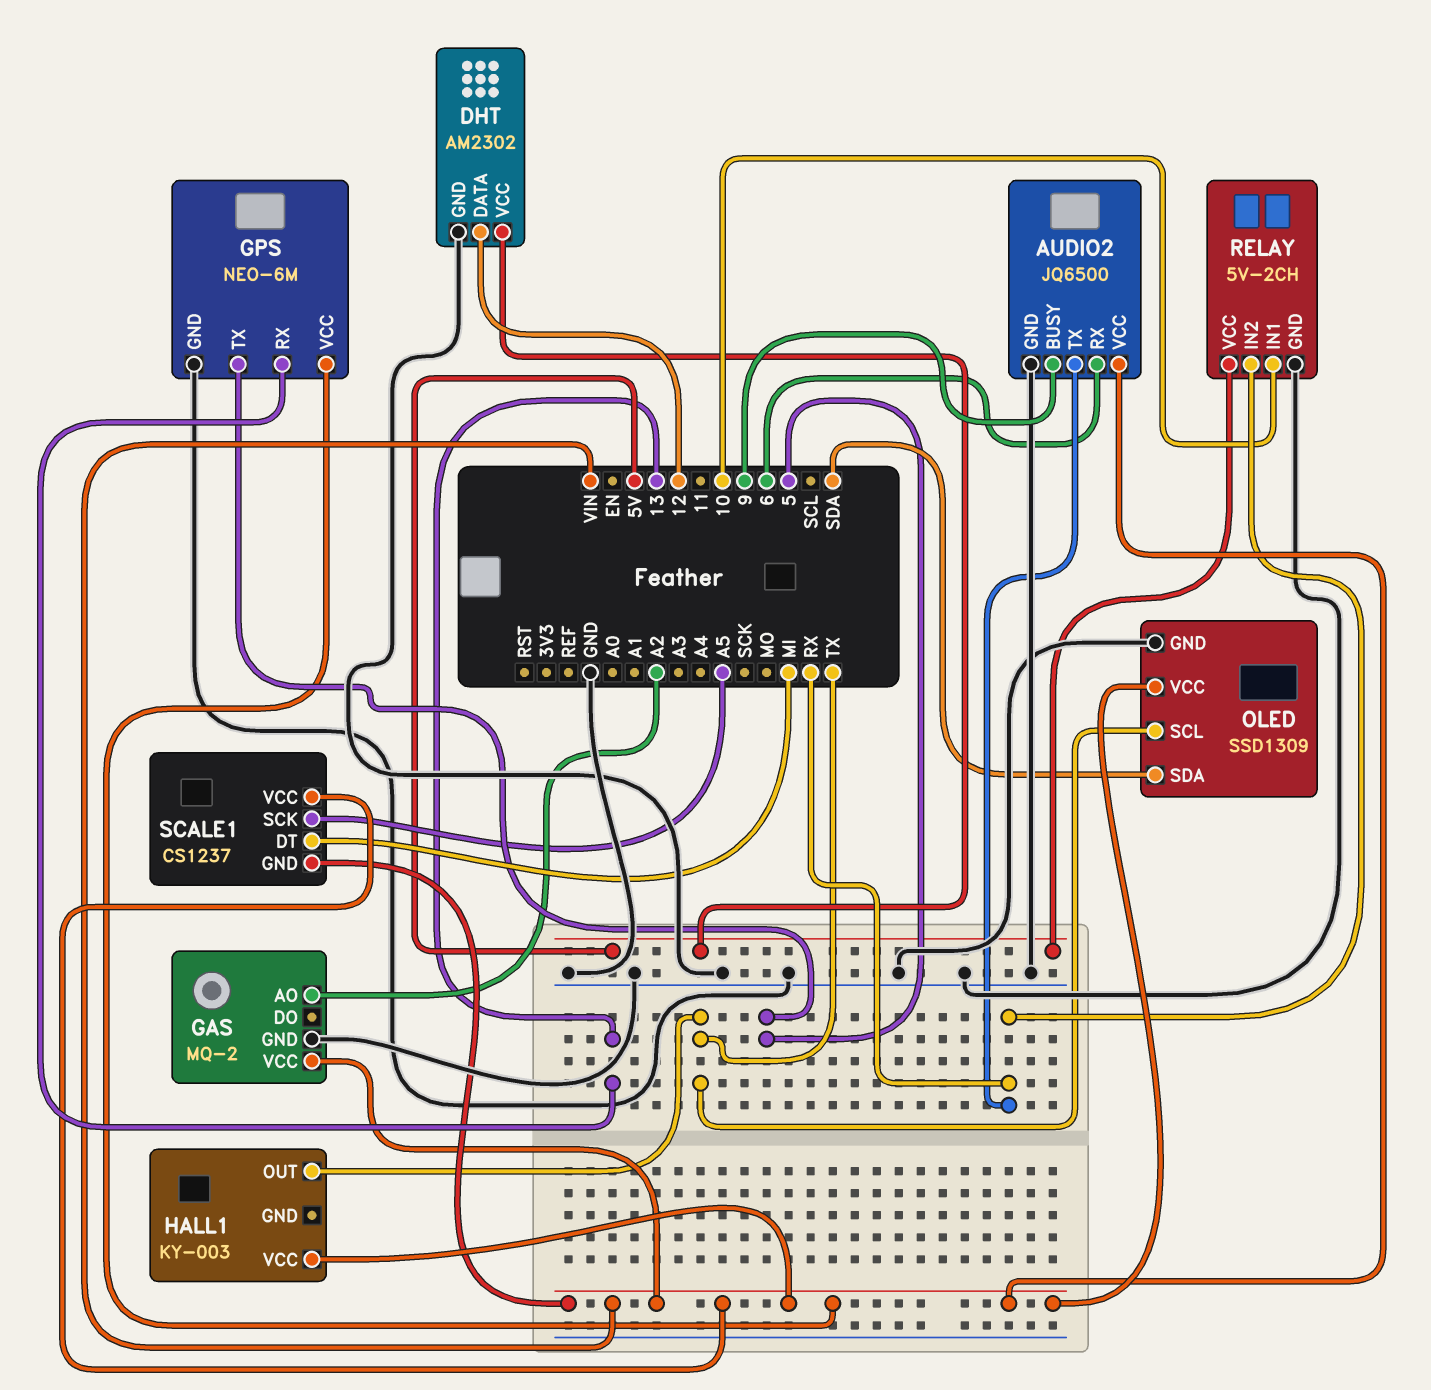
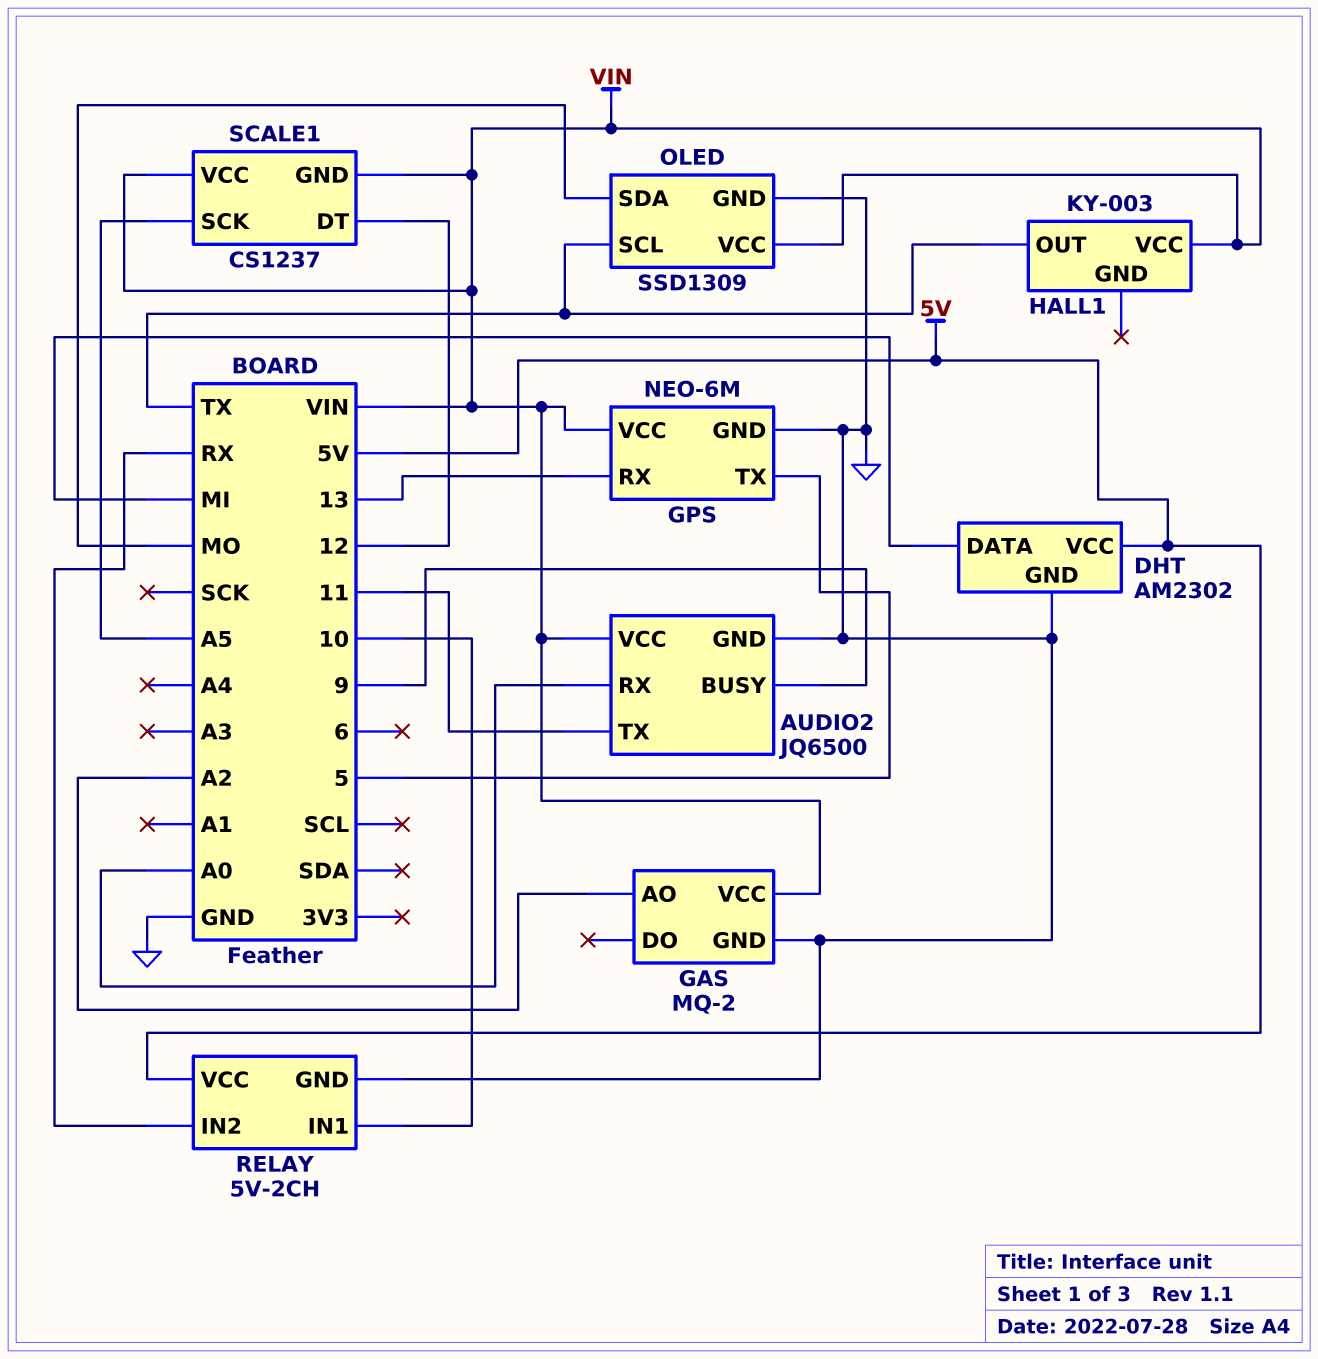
AUDIO2 pin RX: 6 -> A0
AUDIO2 pin TX: RX -> 11
DHT pin DATA: 12 -> MI
OLED pin SDA: SDA -> MO
SCALE1 pin DT: MI -> 12

